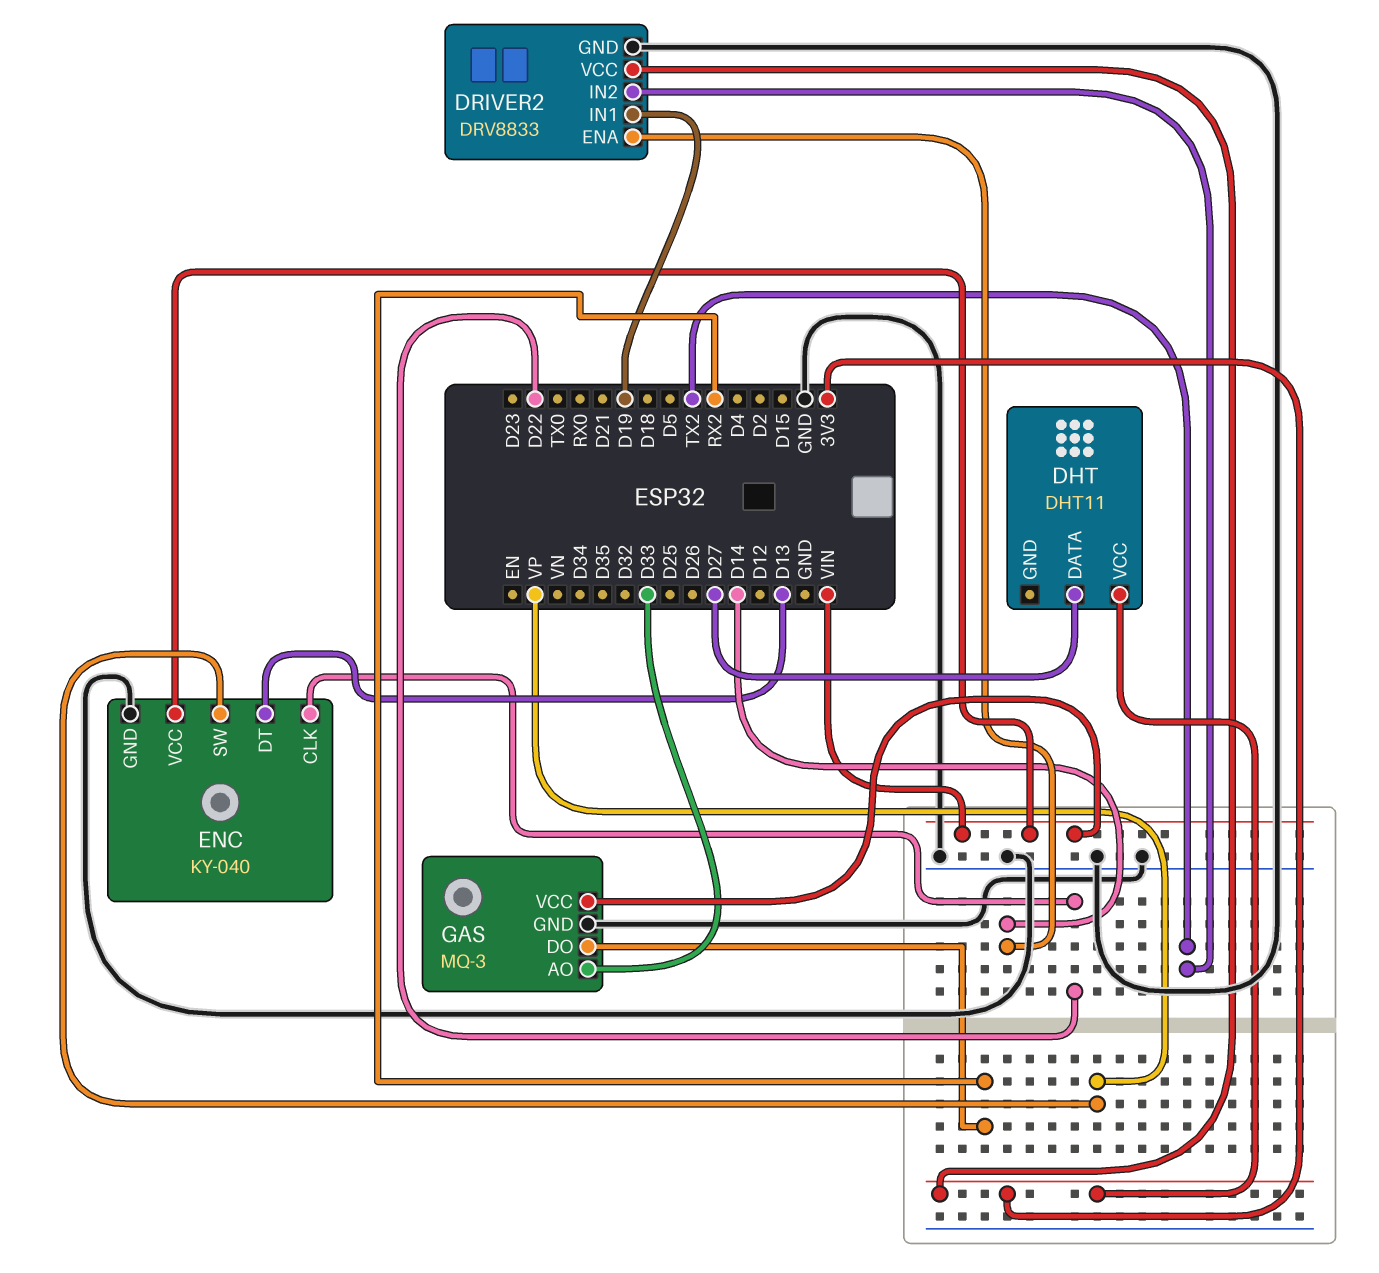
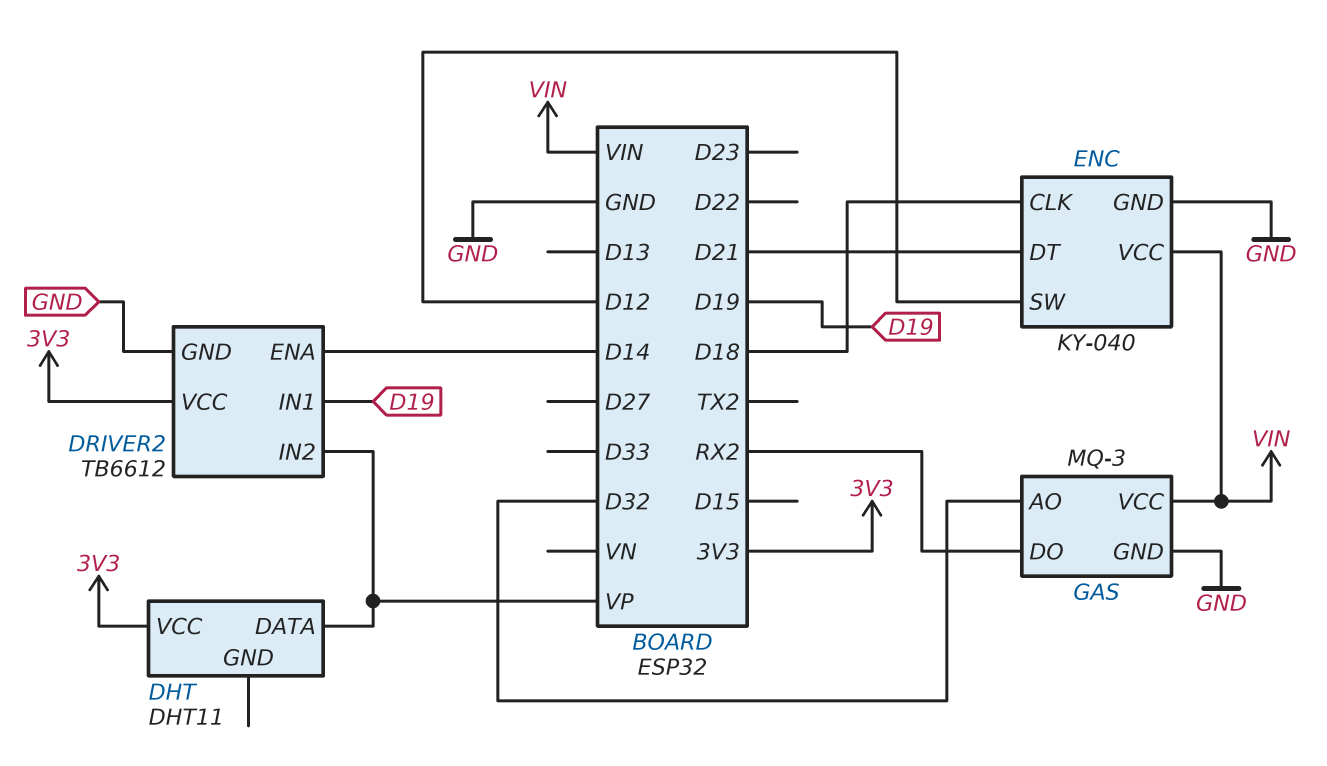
DHT pin DATA: D27 -> VP
DRIVER2: DRV8833 -> TB6612
DRIVER2 pin IN2: TX2 -> VP
ENC pin CLK: D22 -> D18
ENC pin DT: D13 -> D21
ENC pin SW: VP -> D12
GAS pin AO: D33 -> D32

